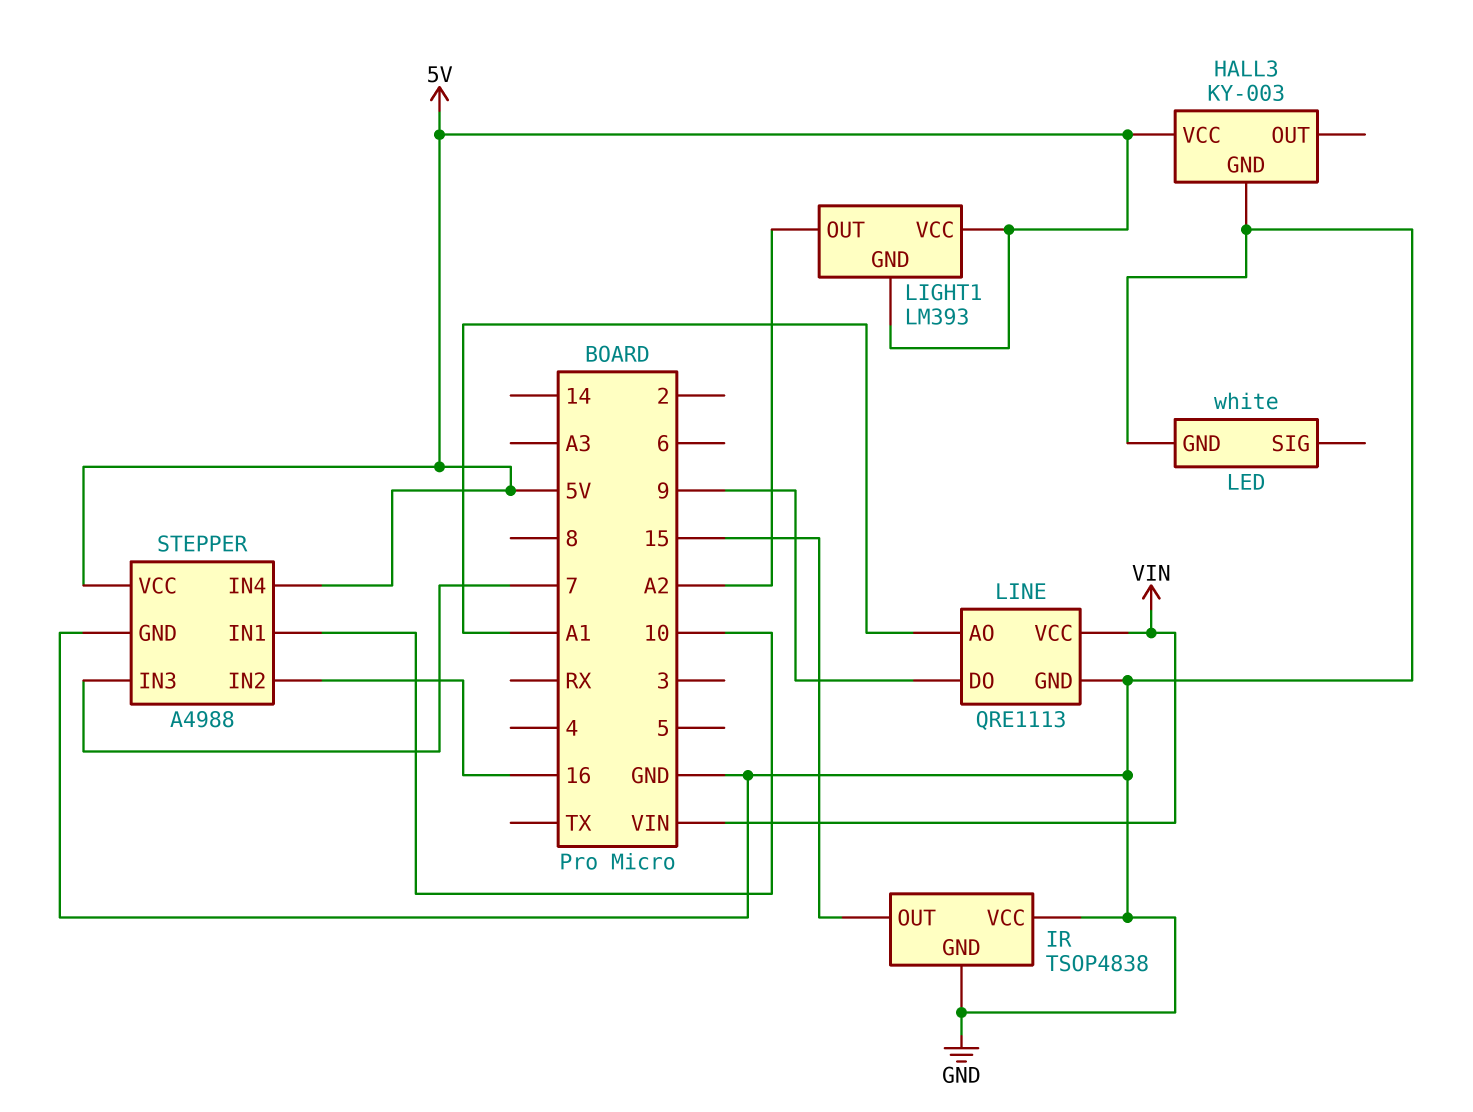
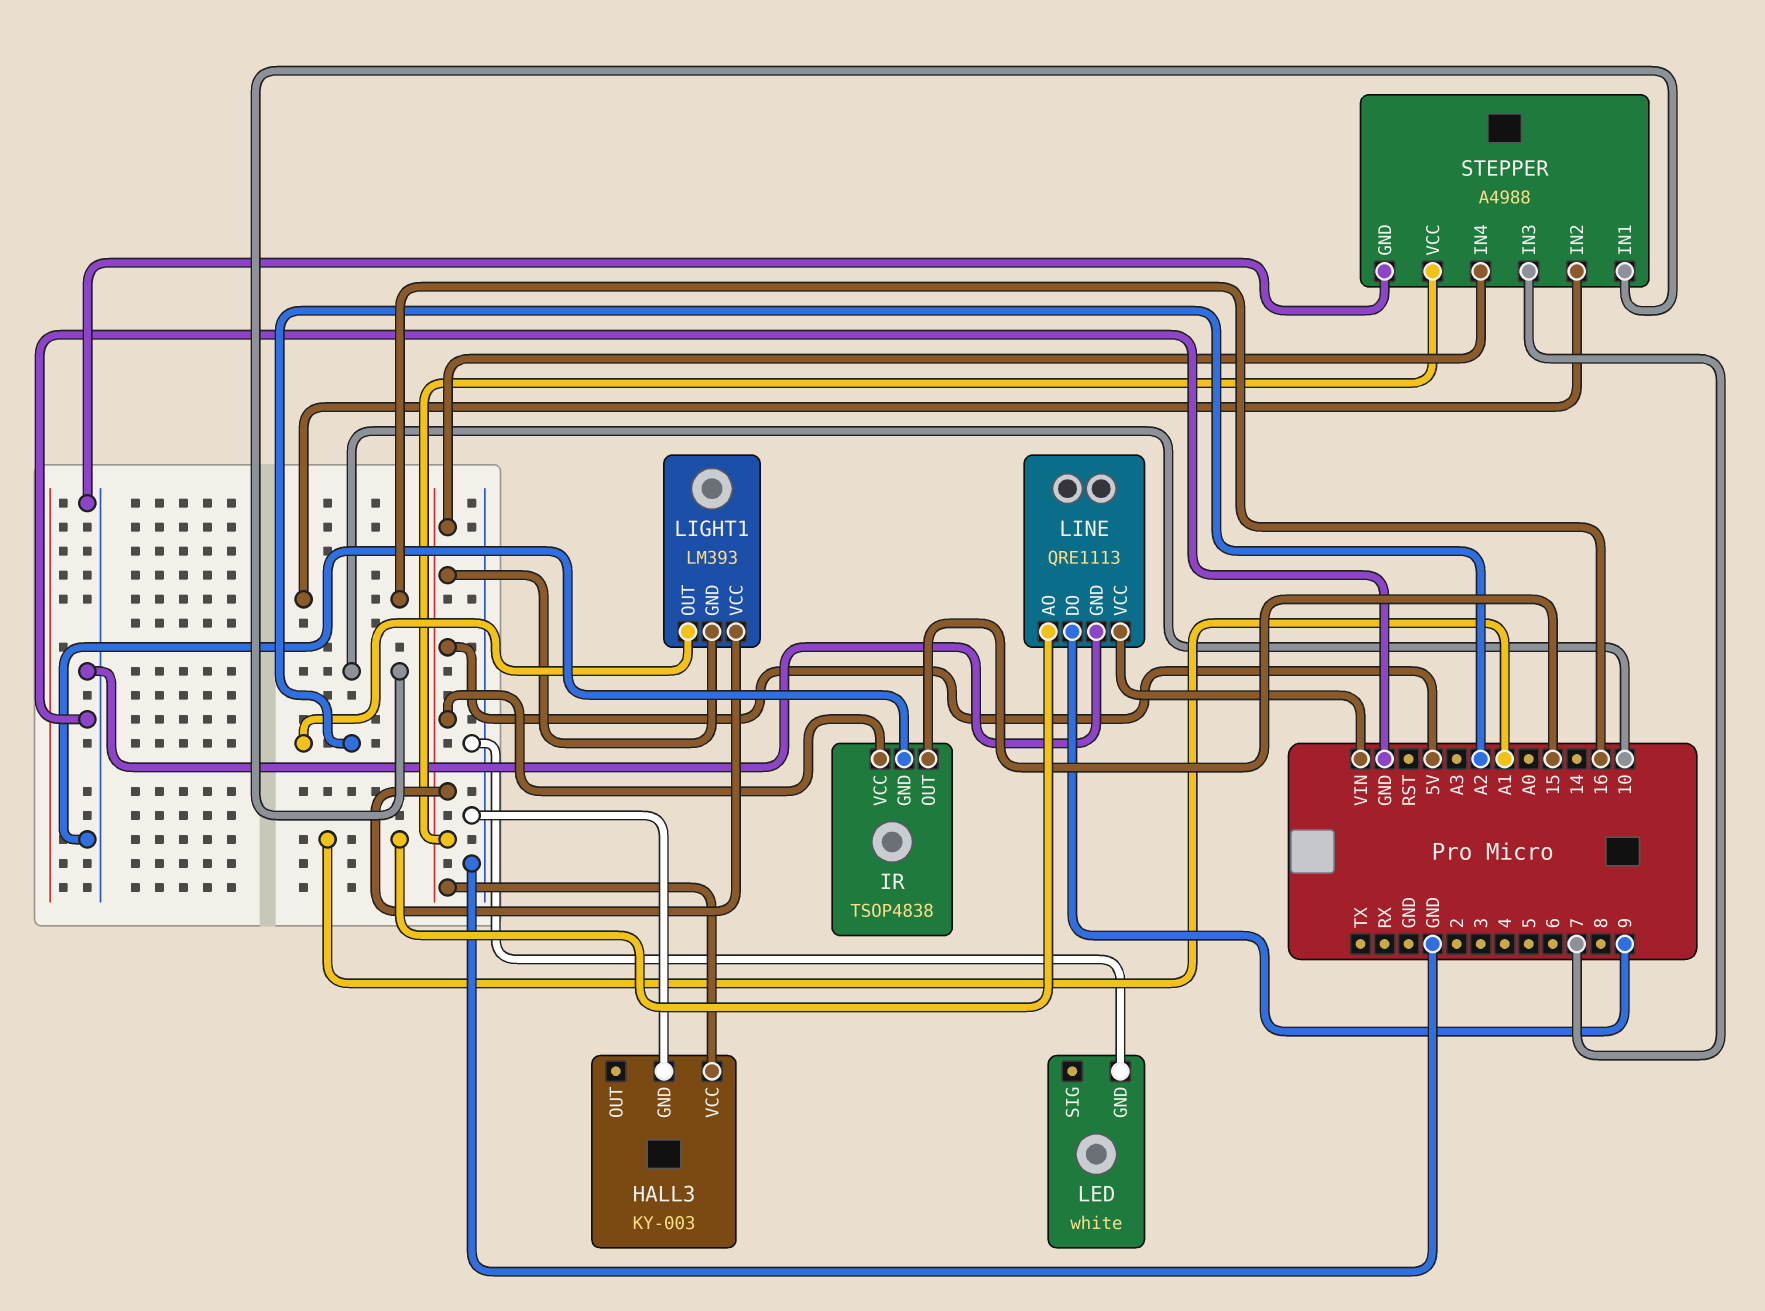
IR pin VCC: GND -> 5V

